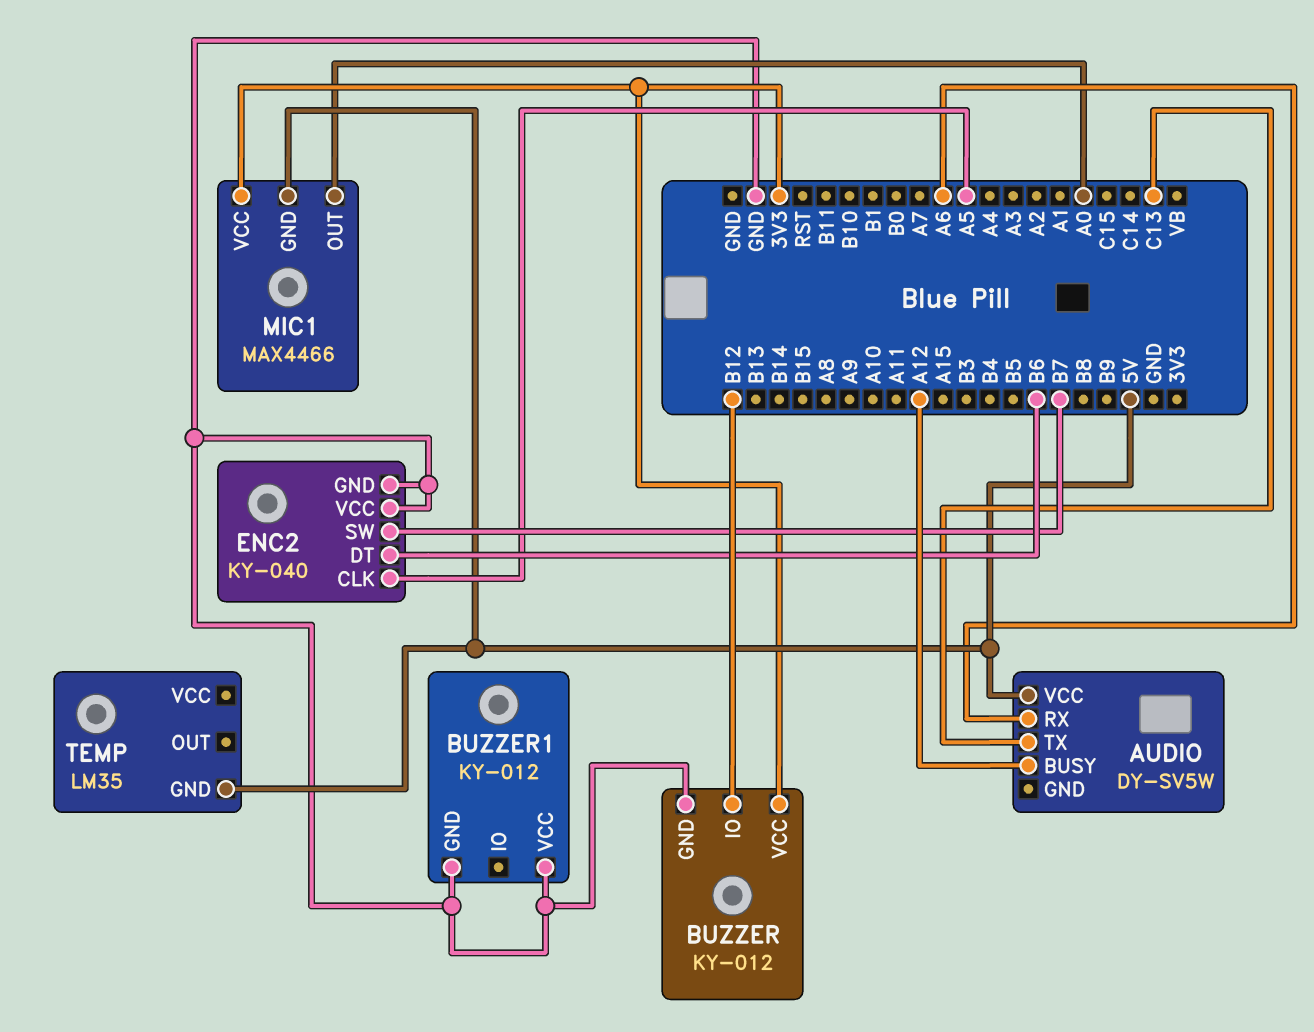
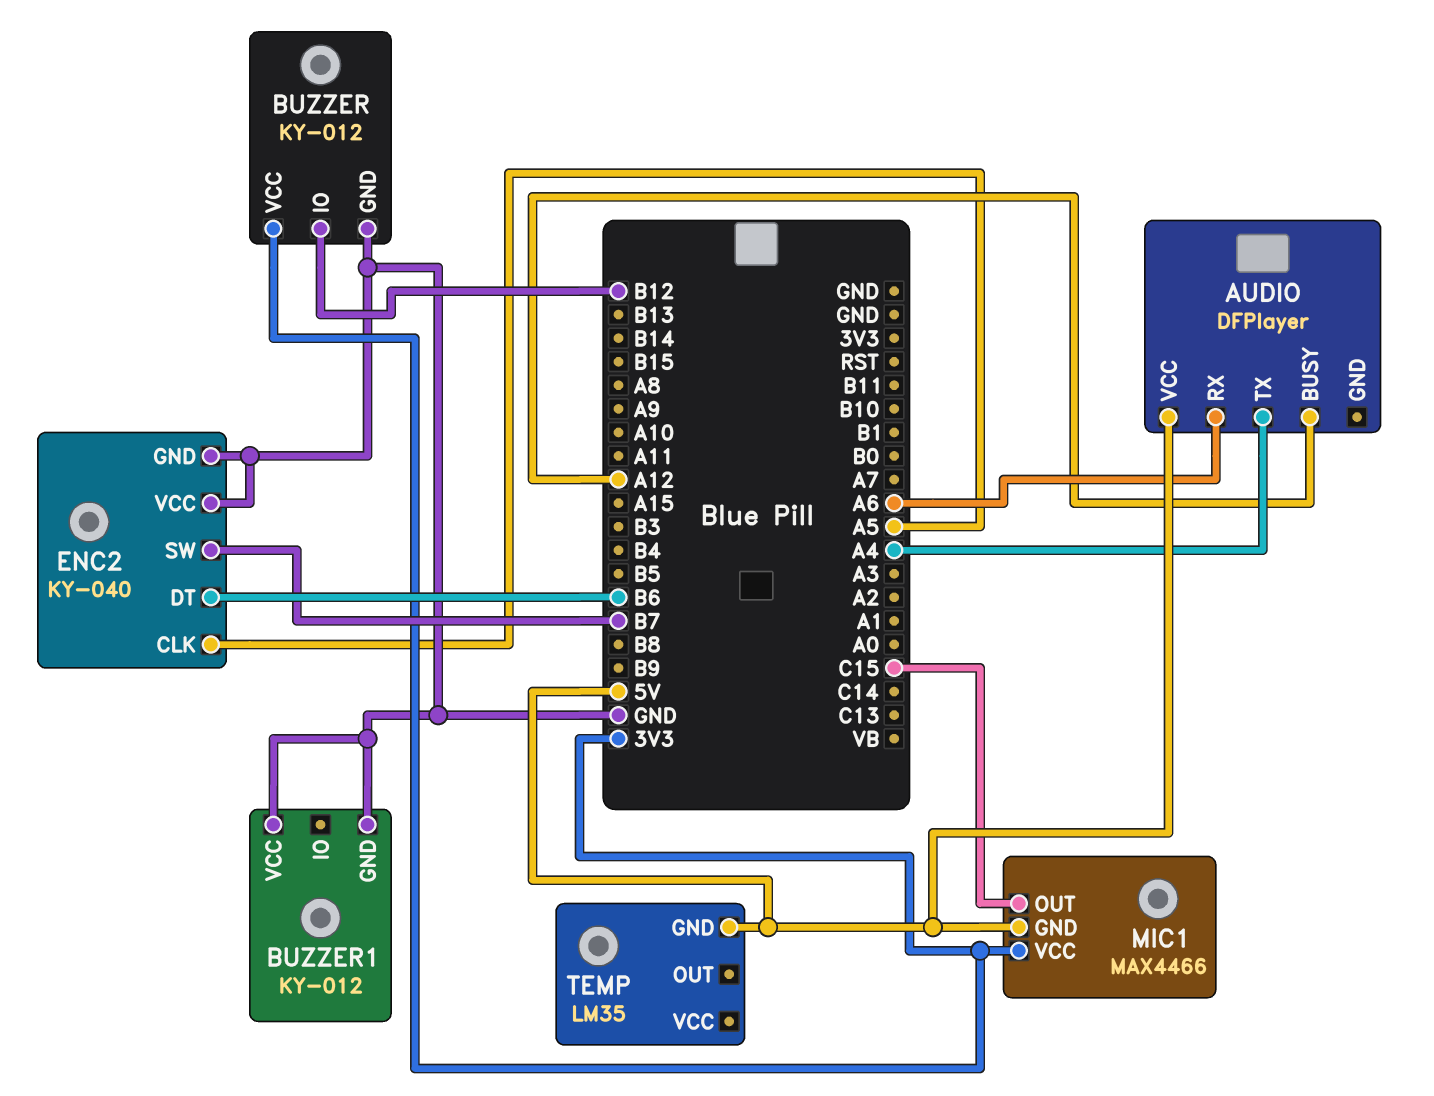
AUDIO: DY-SV5W -> DFPlayer
AUDIO pin TX: C13 -> A4
MIC1 pin OUT: A0 -> C15

